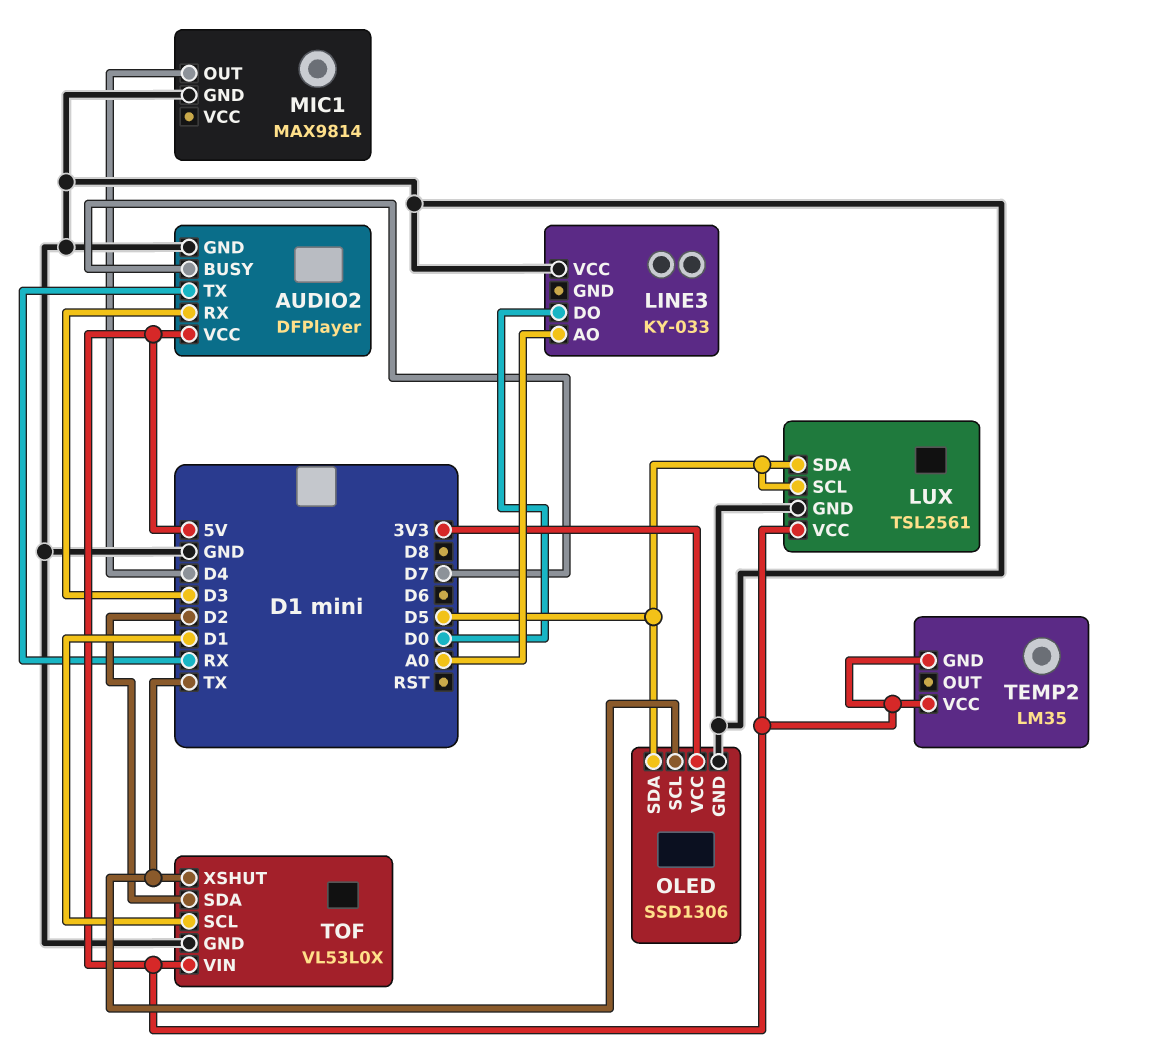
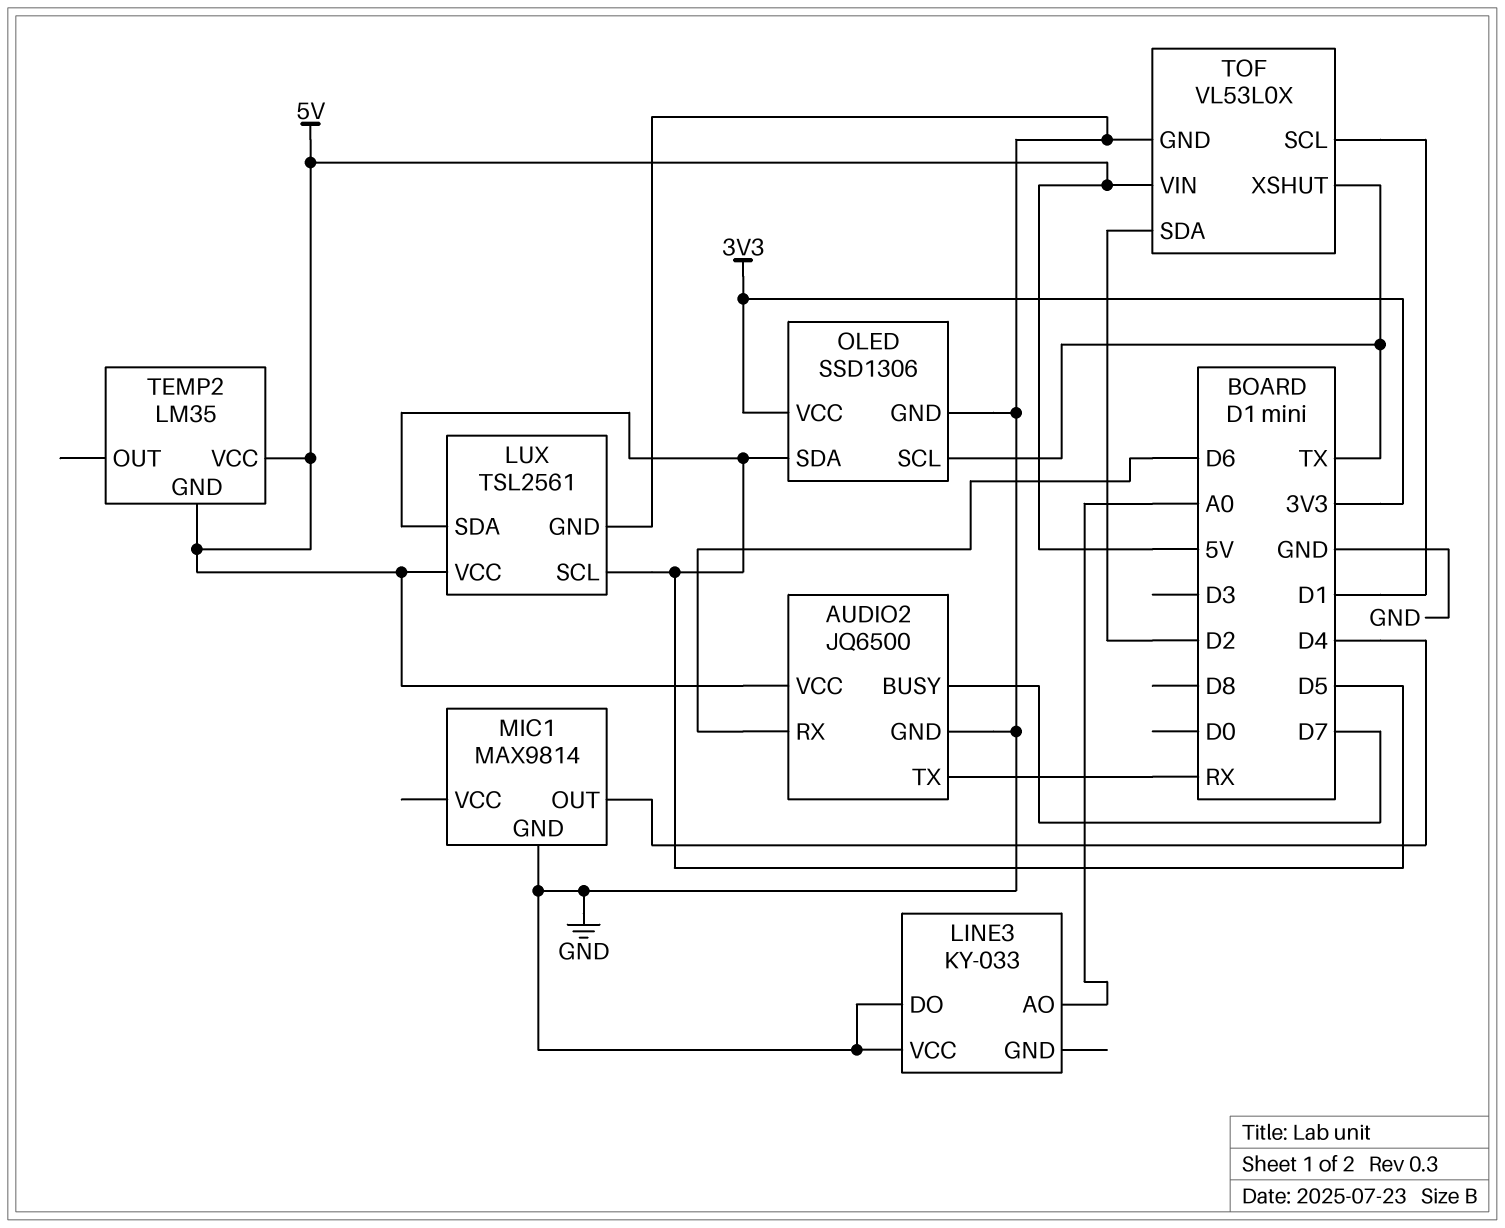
AUDIO2: DFPlayer -> JQ6500
AUDIO2 pin RX: D3 -> D6
LINE3 pin DO: D0 -> GND

